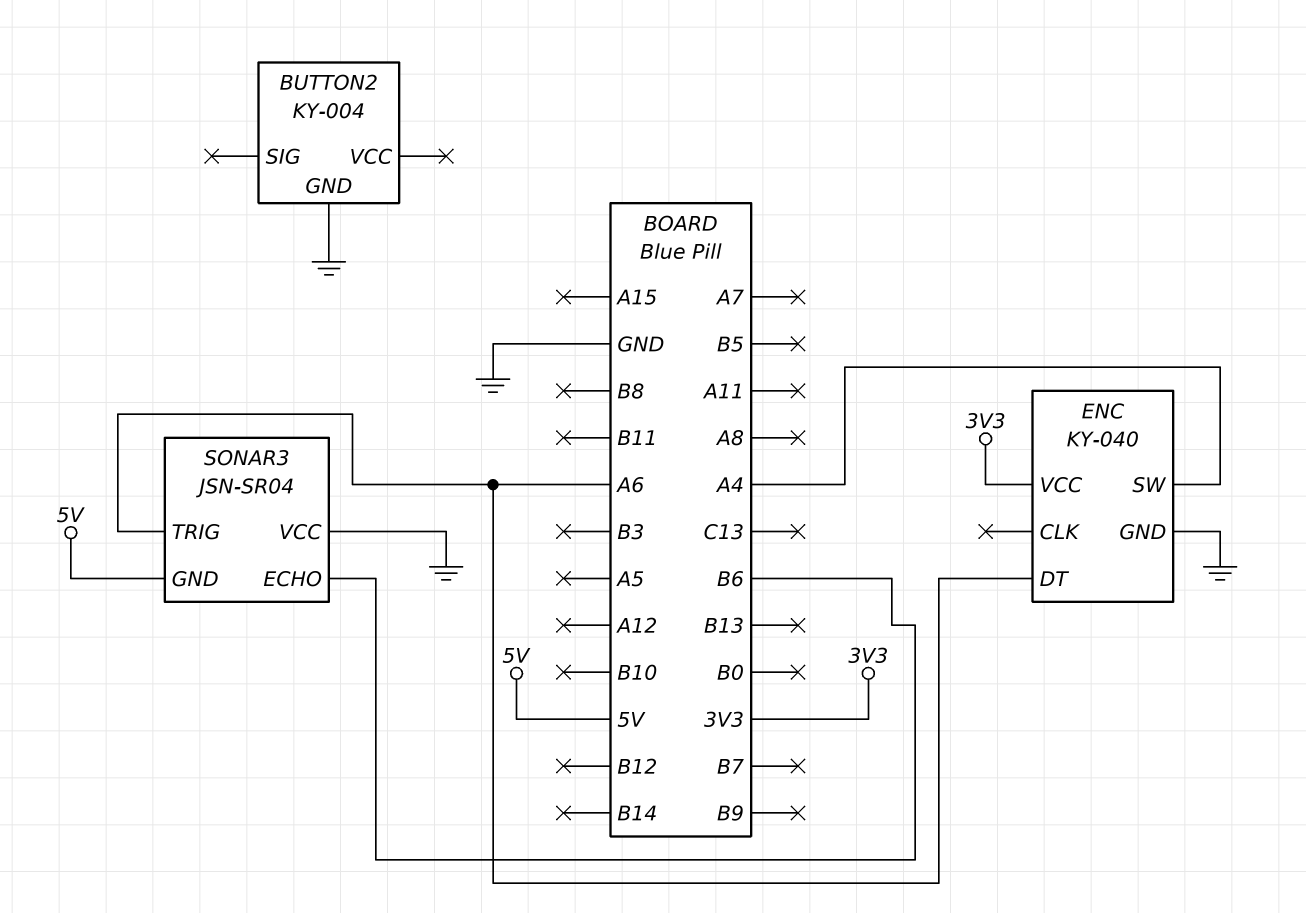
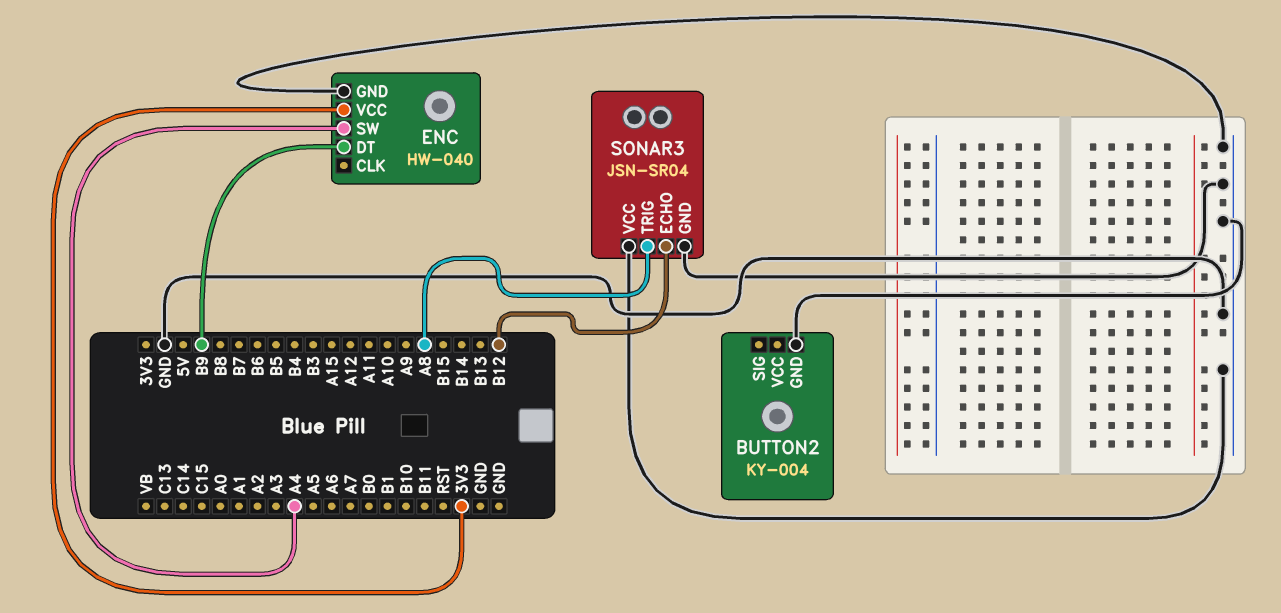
ENC: KY-040 -> HW-040
ENC pin DT: A6 -> B9
SONAR3 pin ECHO: B6 -> B12
SONAR3 pin GND: 5V -> GND
SONAR3 pin TRIG: A6 -> A8

